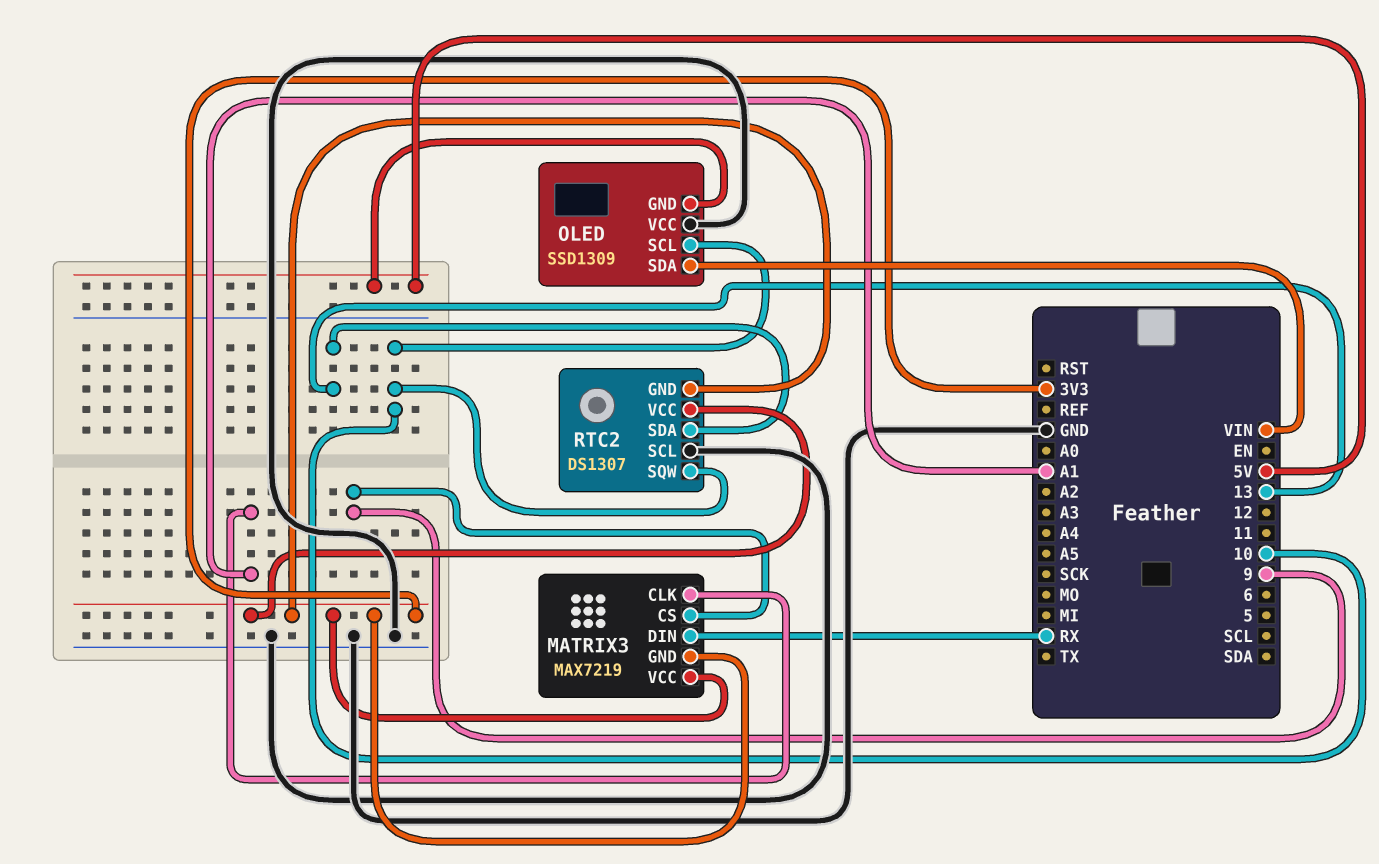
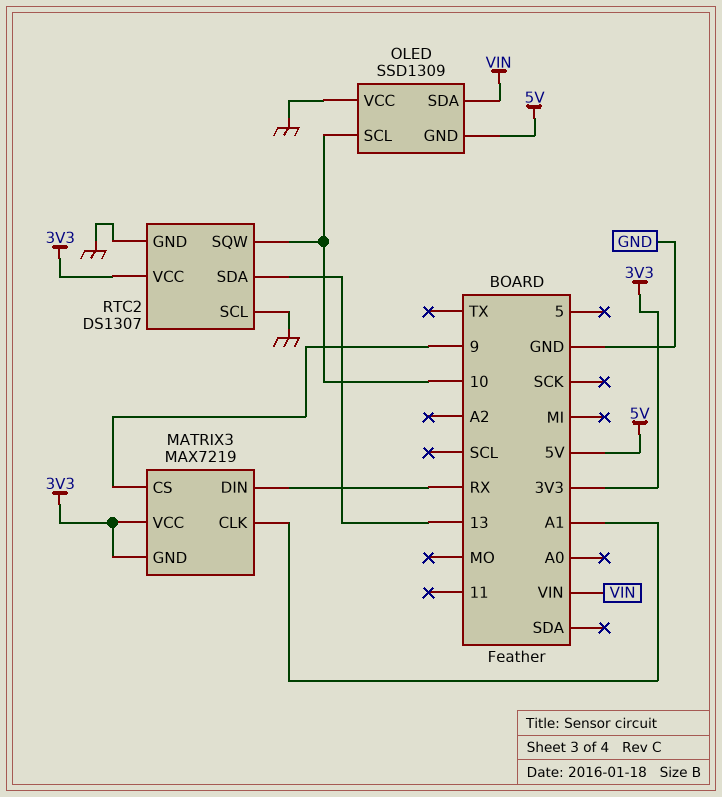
RTC2 pin GND: 3V3 -> GND

